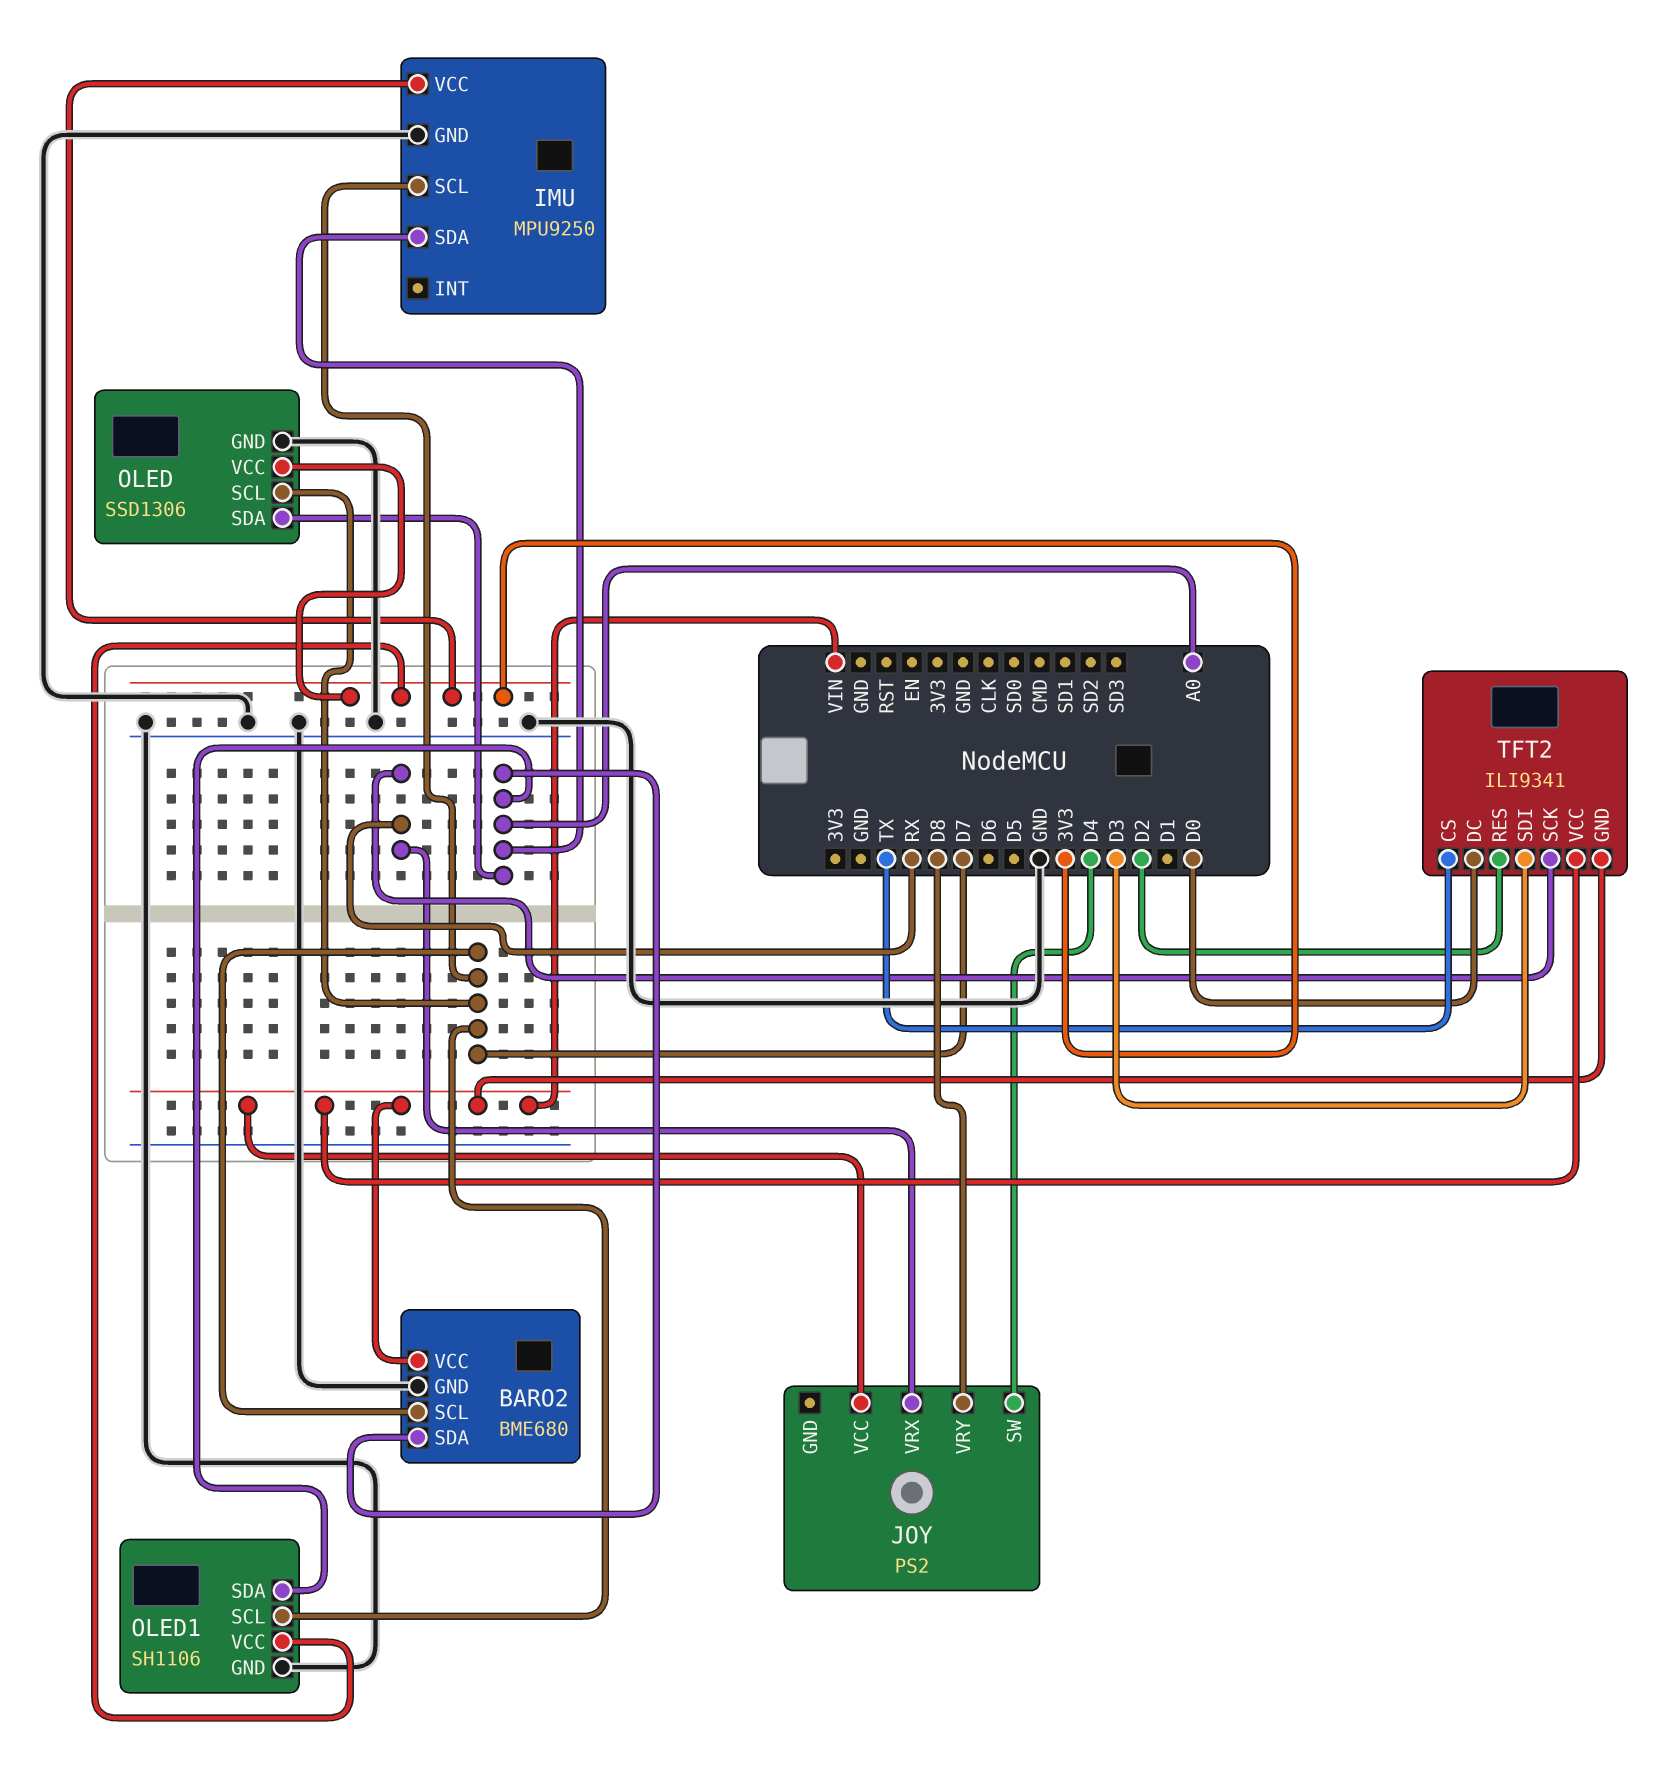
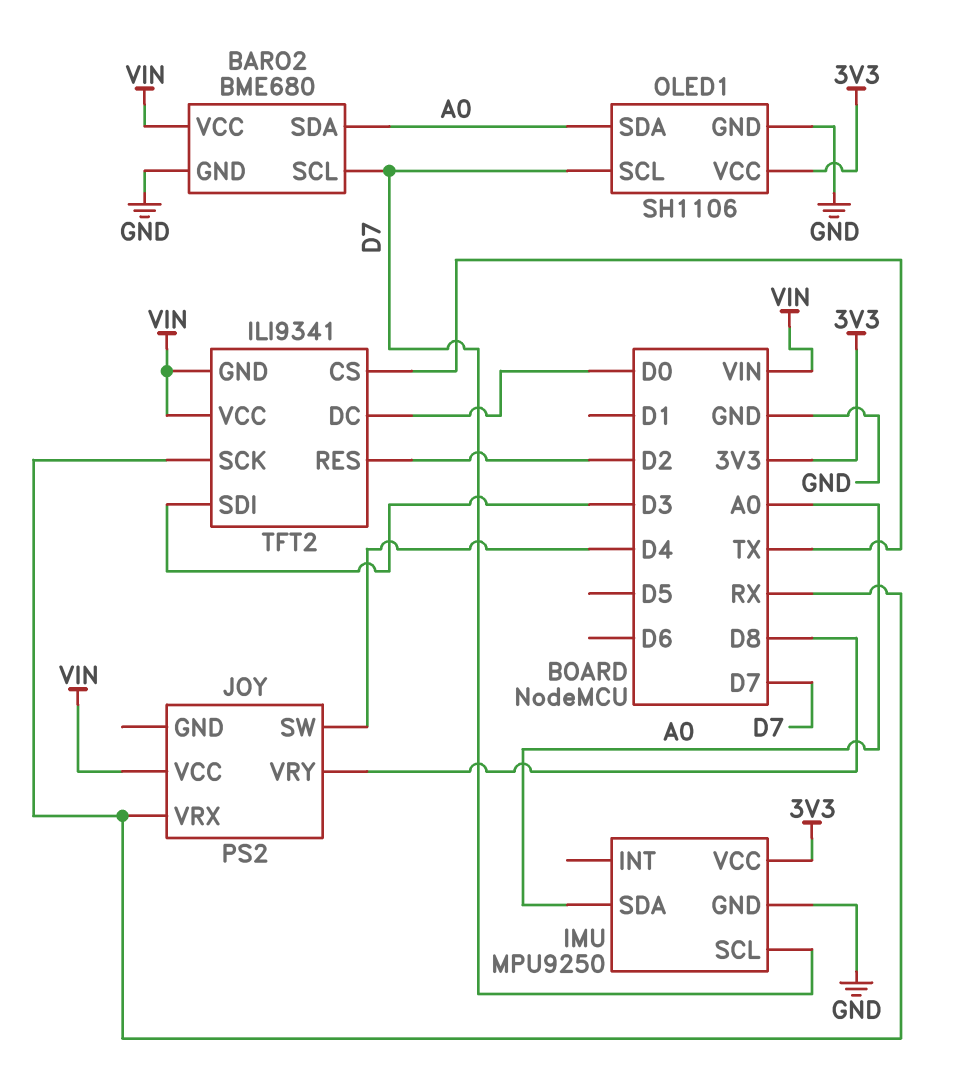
OLED: SSD1306 -> none
OLED pin GND: GND -> none
OLED pin SCL: D7 -> none
OLED pin SDA: A0 -> none
OLED pin VCC: 3V3 -> none

